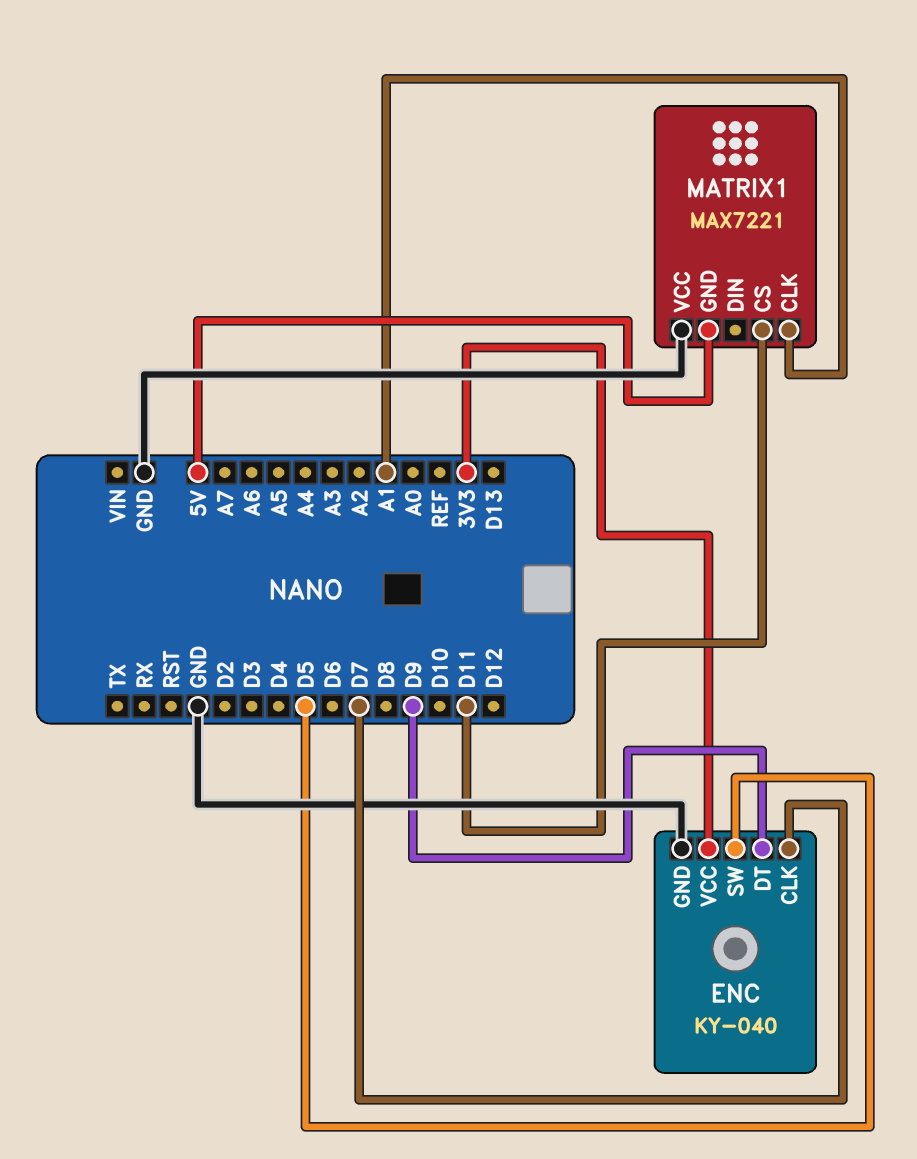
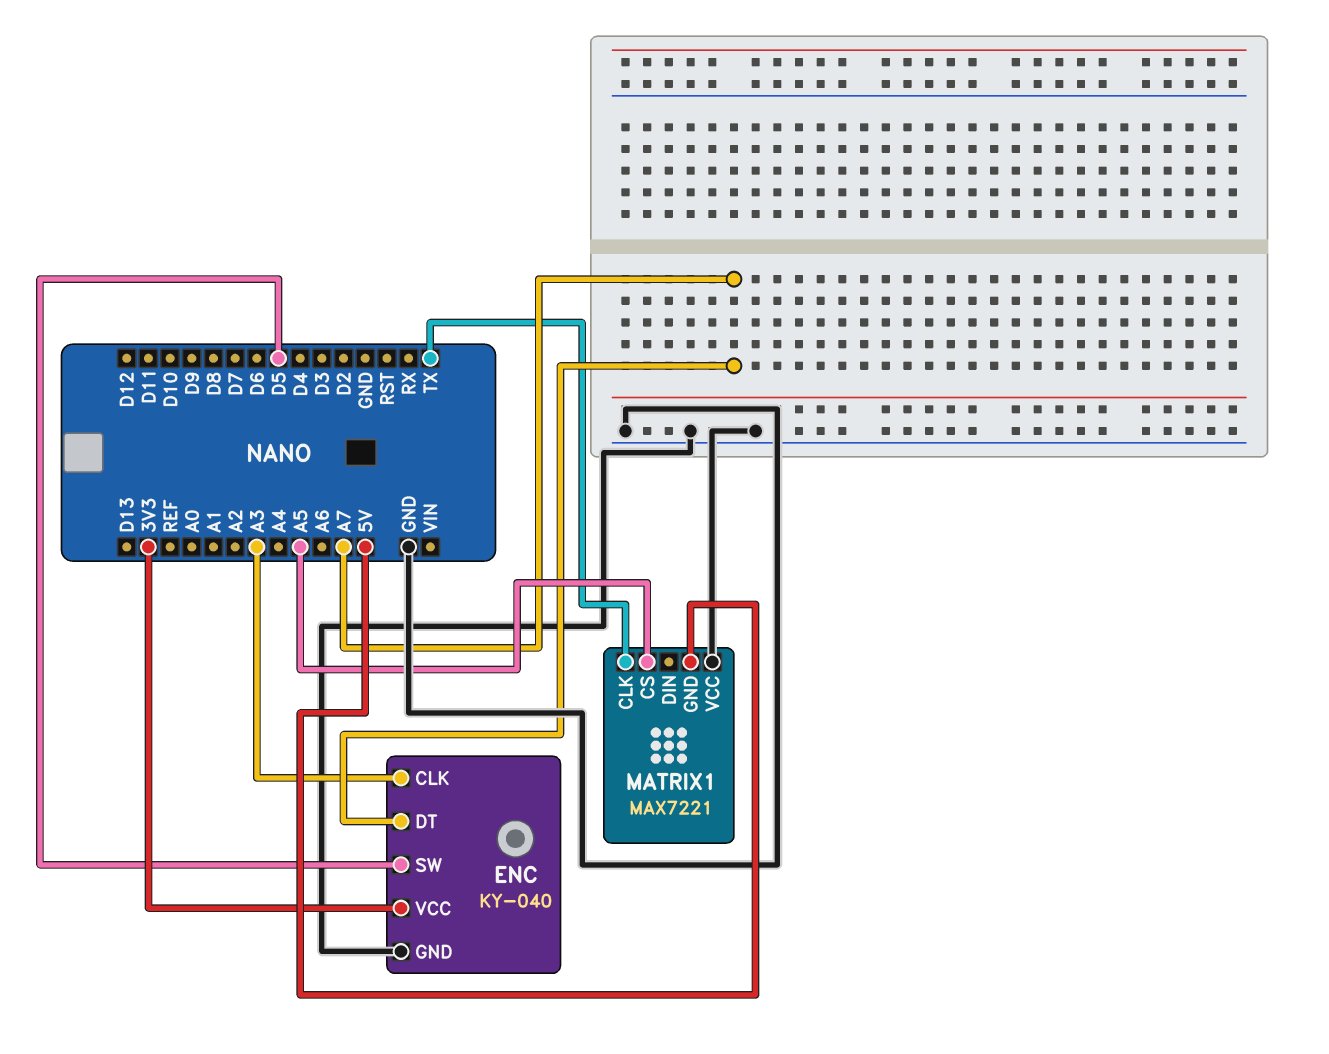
ENC pin CLK: D7 -> A3
ENC pin DT: D9 -> A7
MATRIX1 pin CLK: A1 -> TX
MATRIX1 pin CS: D11 -> A5

